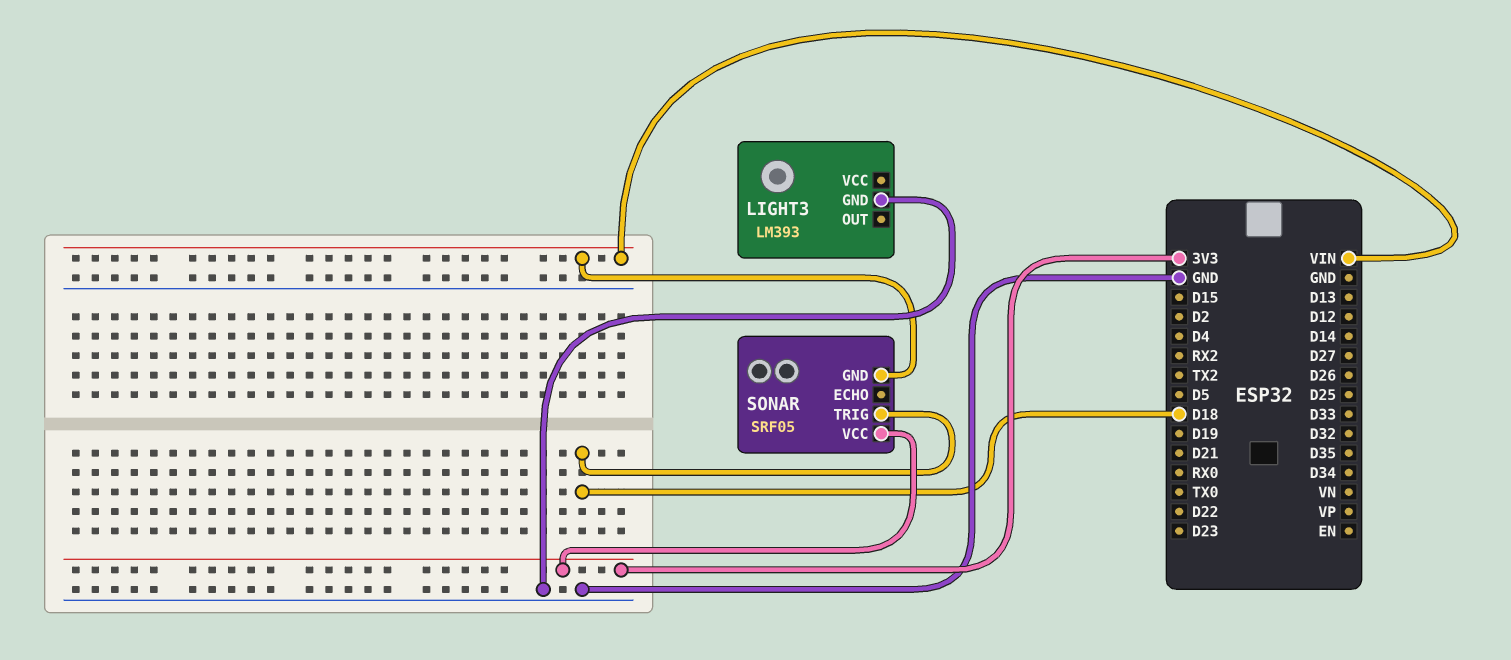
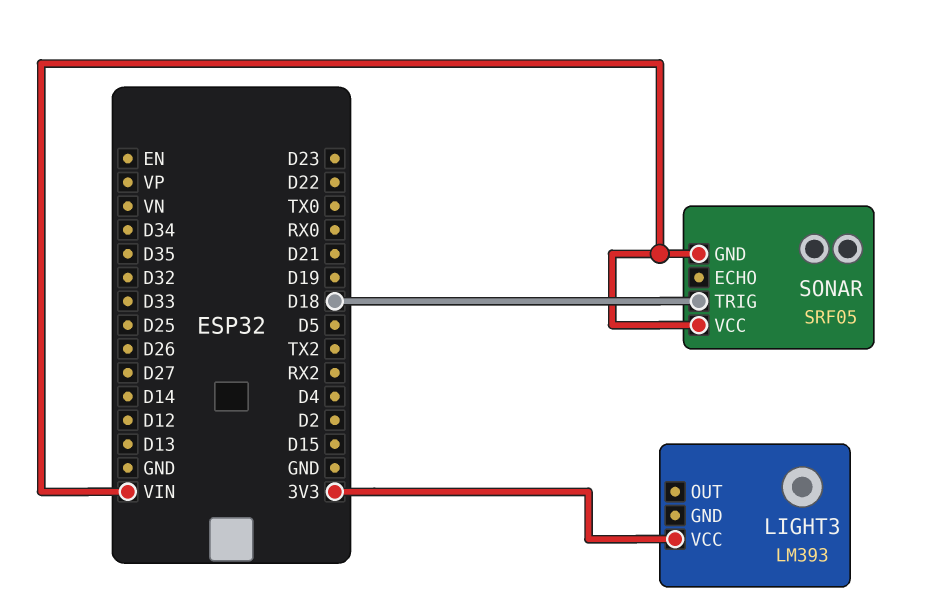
LIGHT3 pin GND: GND -> none
LIGHT3 pin VCC: none -> 3V3
SONAR pin VCC: 3V3 -> VIN

